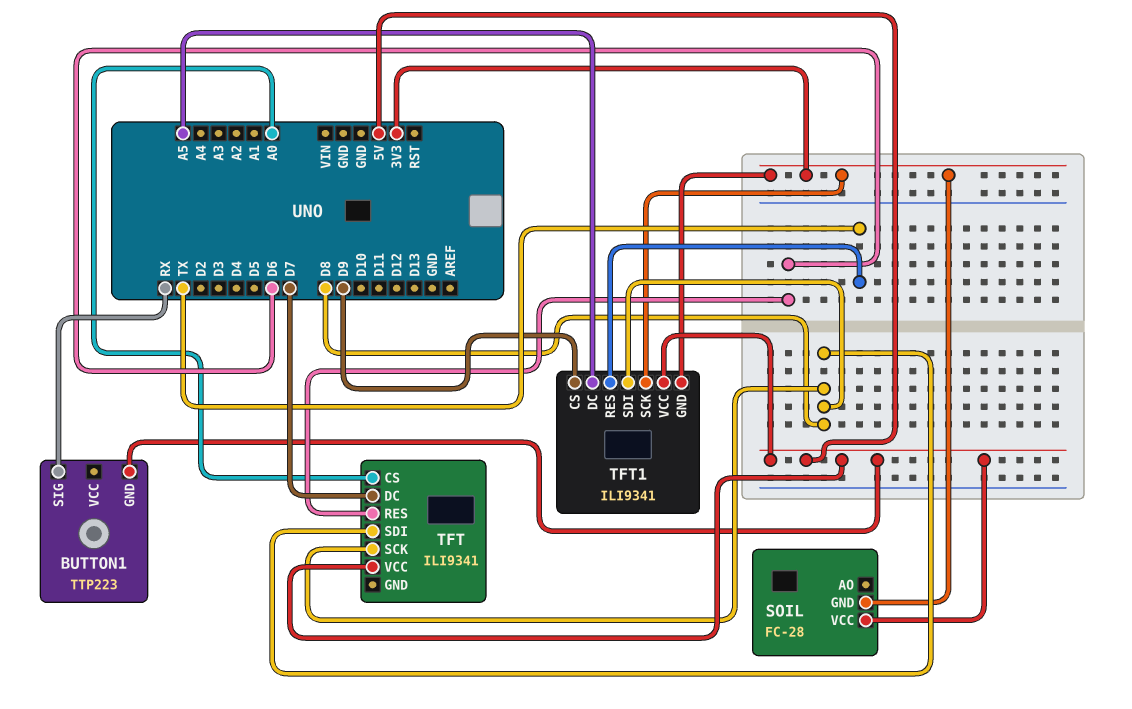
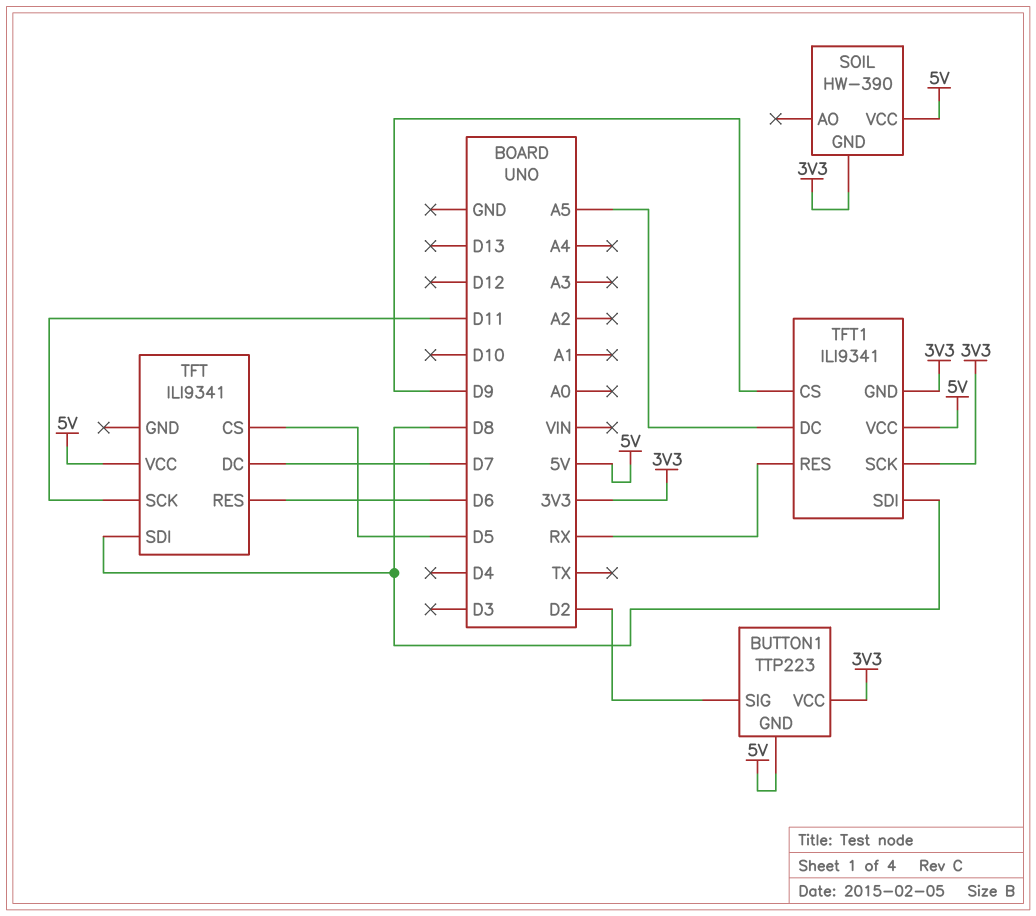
BUTTON1 pin SIG: RX -> D2
BUTTON1 pin VCC: none -> 3V3
SOIL: FC-28 -> HW-390
TFT pin CS: A0 -> D5
TFT pin SCK: D8 -> D11
TFT1 pin RES: TX -> RX

